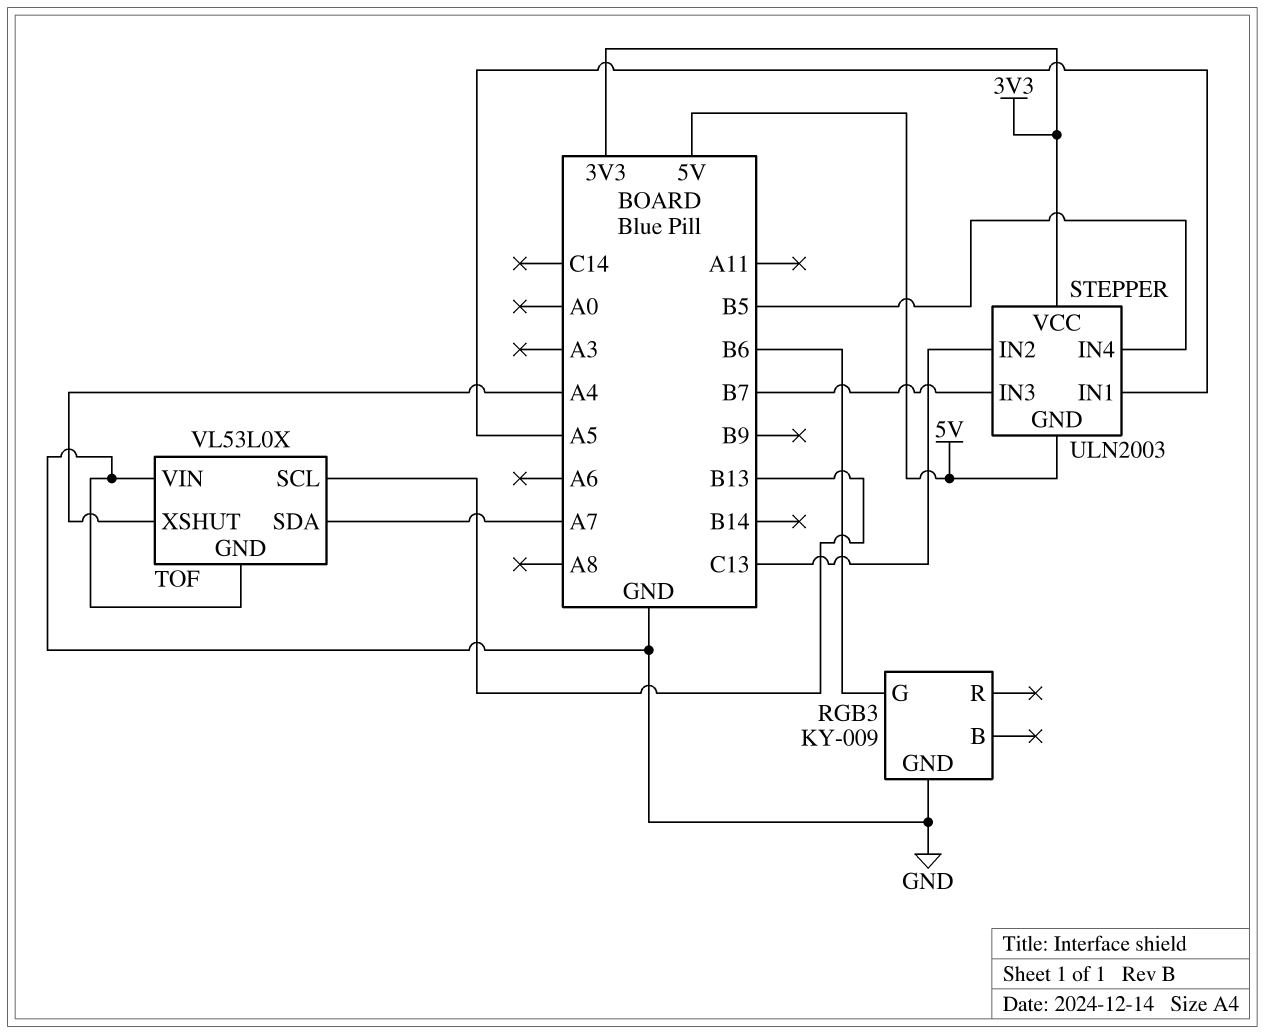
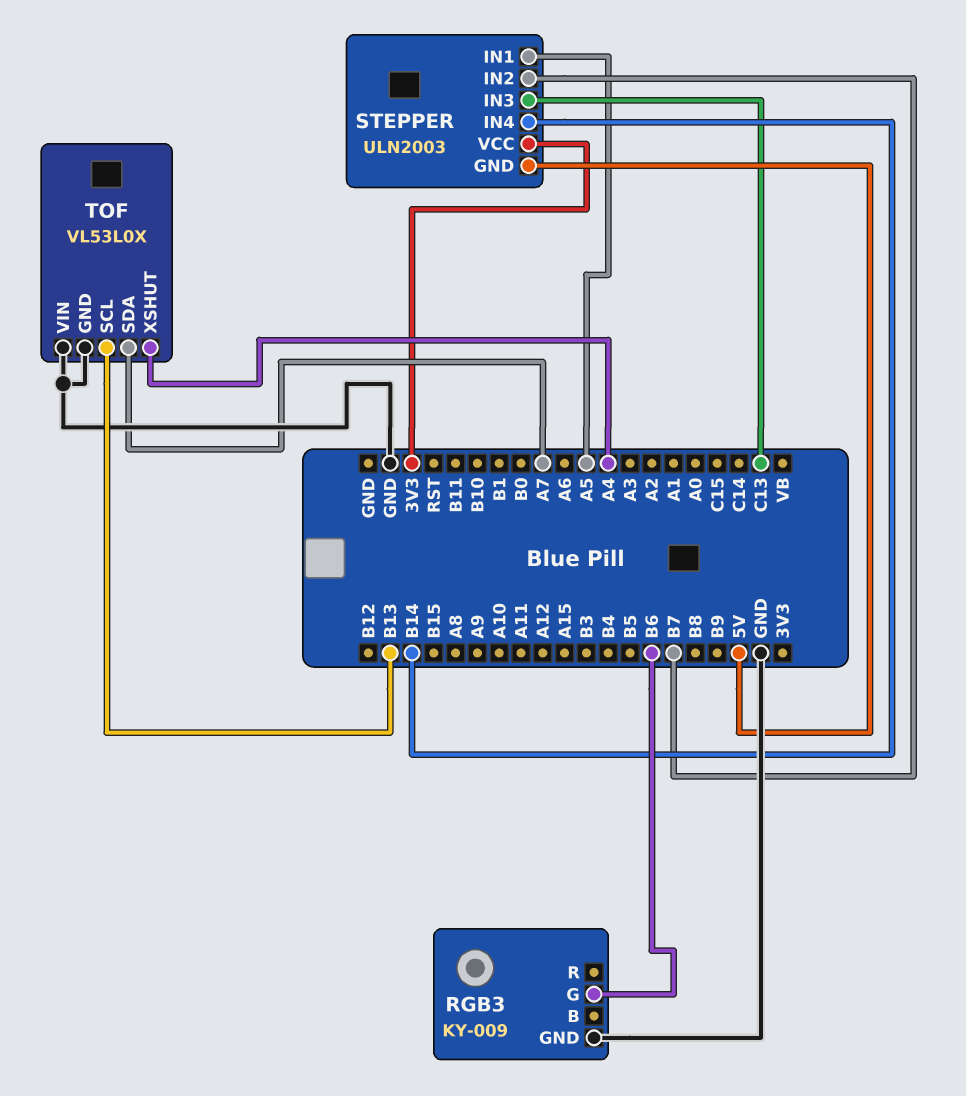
STEPPER pin IN2: C13 -> B7
STEPPER pin IN3: B7 -> C13
STEPPER pin IN4: B5 -> B14

